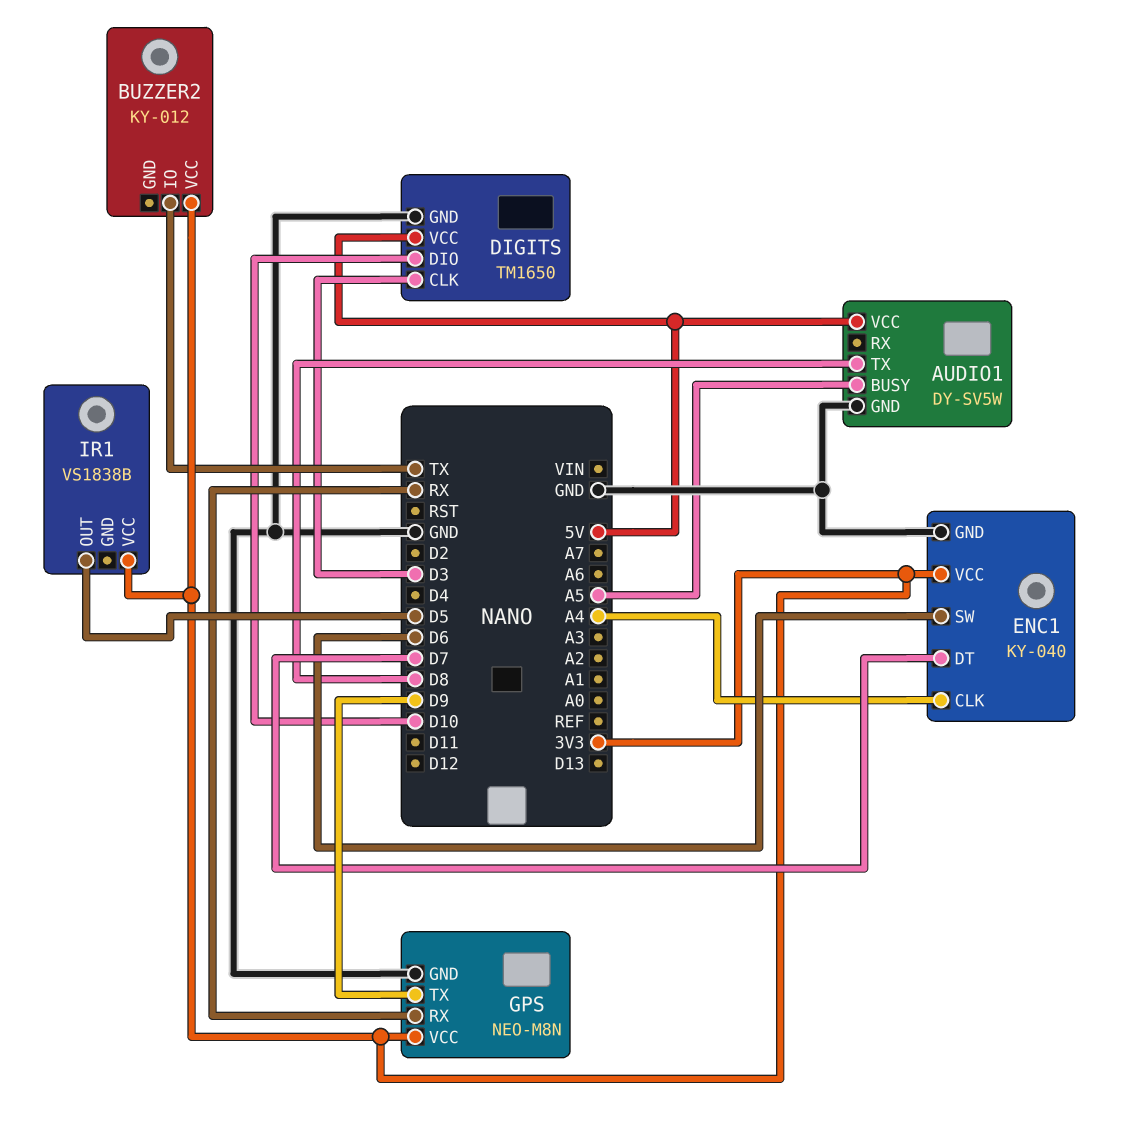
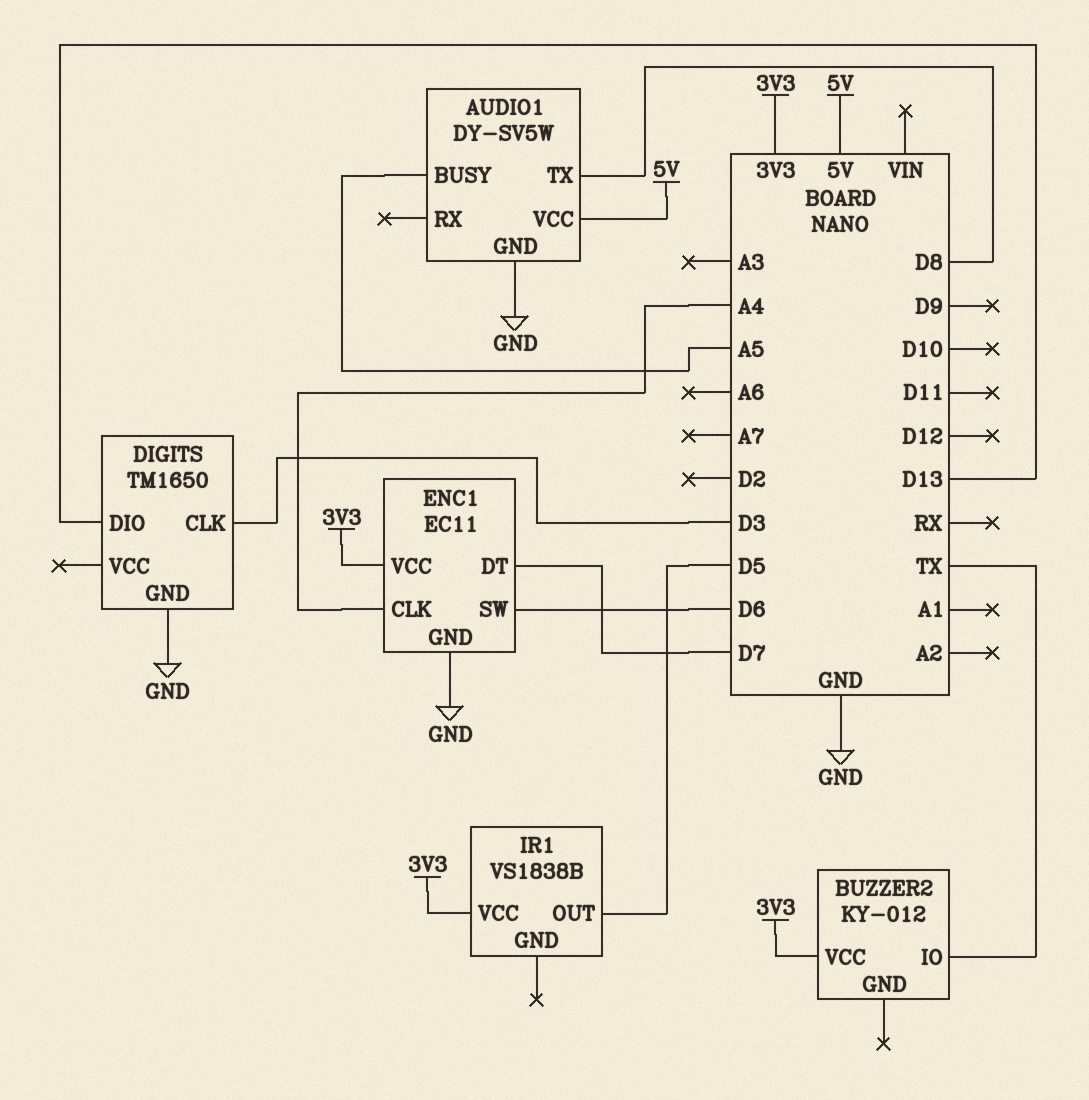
DIGITS pin DIO: D10 -> D13
DIGITS pin VCC: 5V -> none
ENC1: KY-040 -> EC11
GPS: NEO-M8N -> none
GPS pin GND: GND -> none
GPS pin RX: RX -> none
GPS pin TX: D9 -> none
GPS pin VCC: 3V3 -> none

